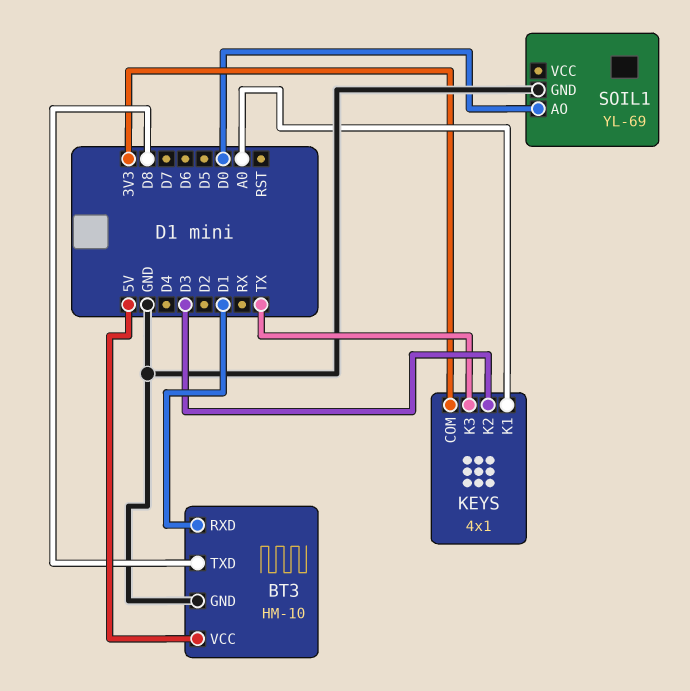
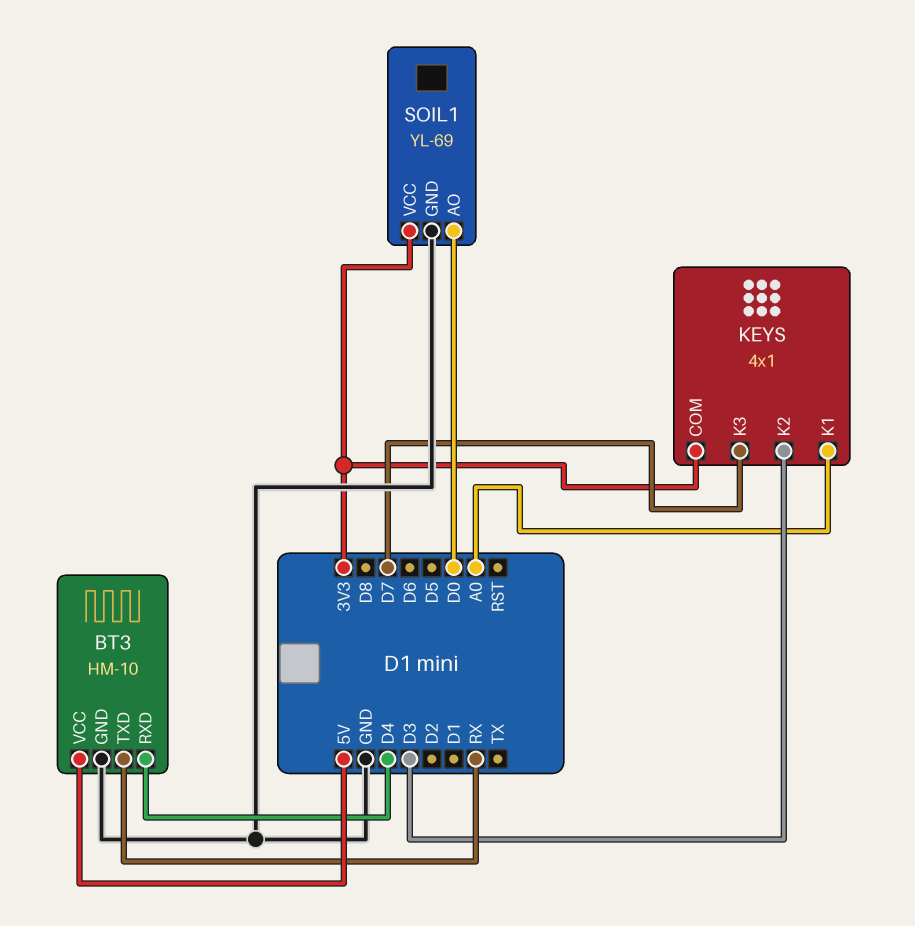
BT3 pin RXD: D1 -> D4
BT3 pin TXD: D8 -> RX
KEYS pin K3: TX -> D7
SOIL1 pin VCC: none -> 3V3

